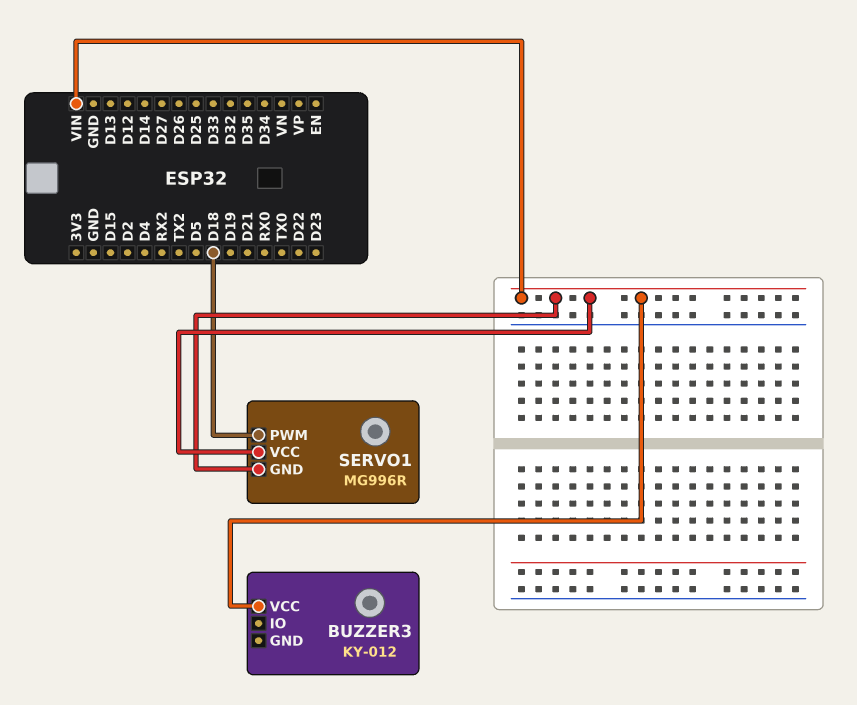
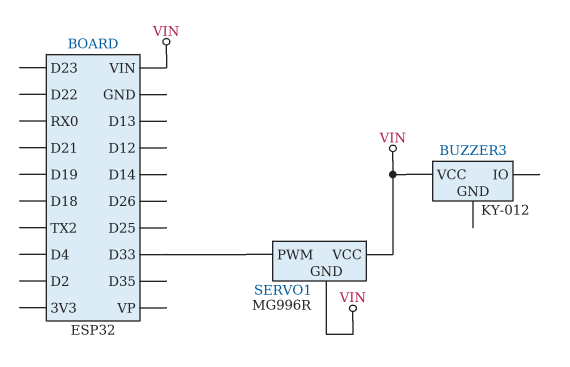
SERVO1 pin PWM: D18 -> D33

